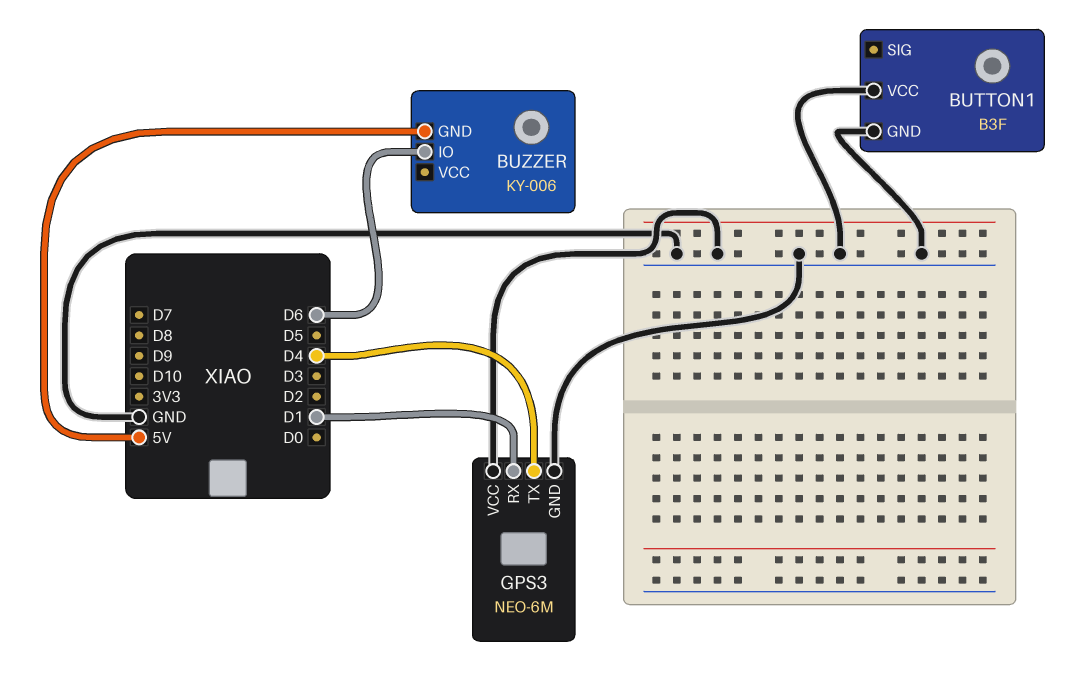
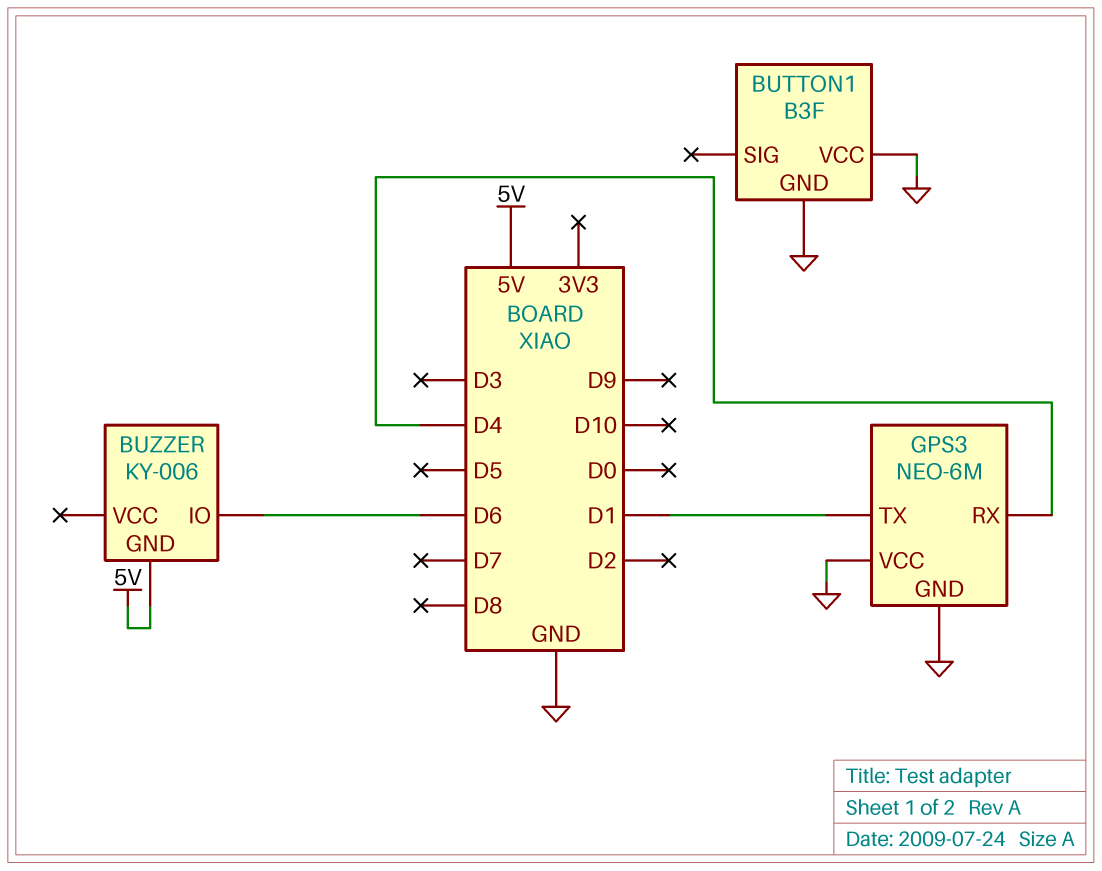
GPS3 pin RX: D1 -> D4
GPS3 pin TX: D4 -> D1

